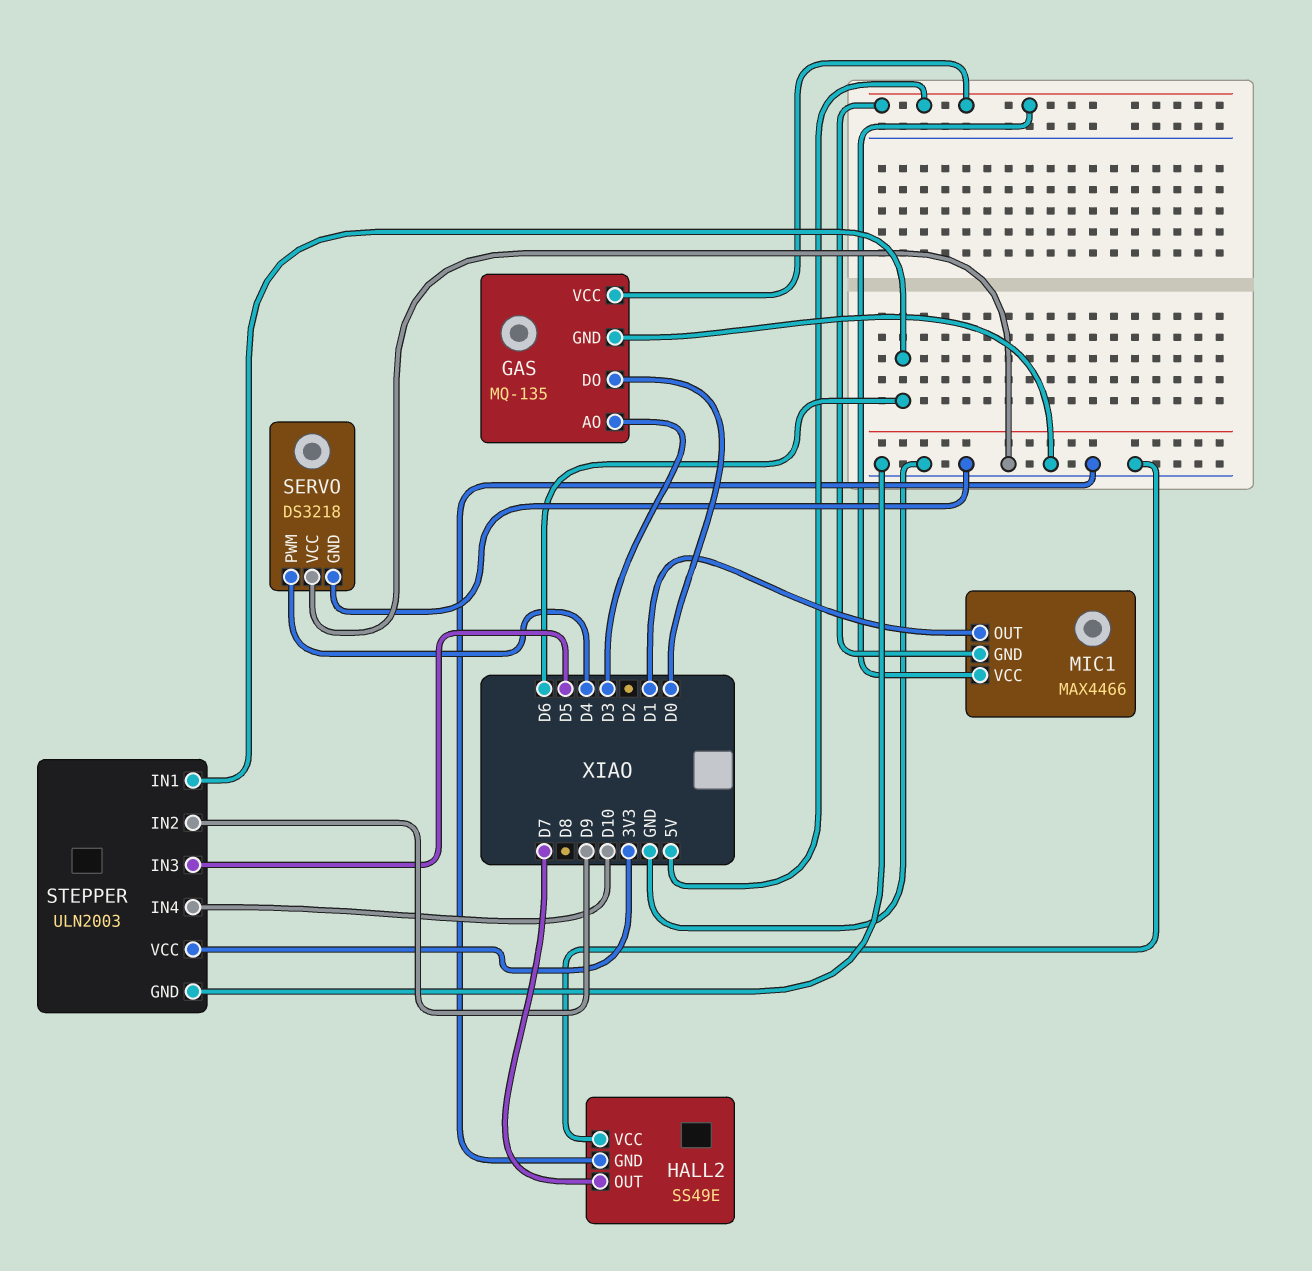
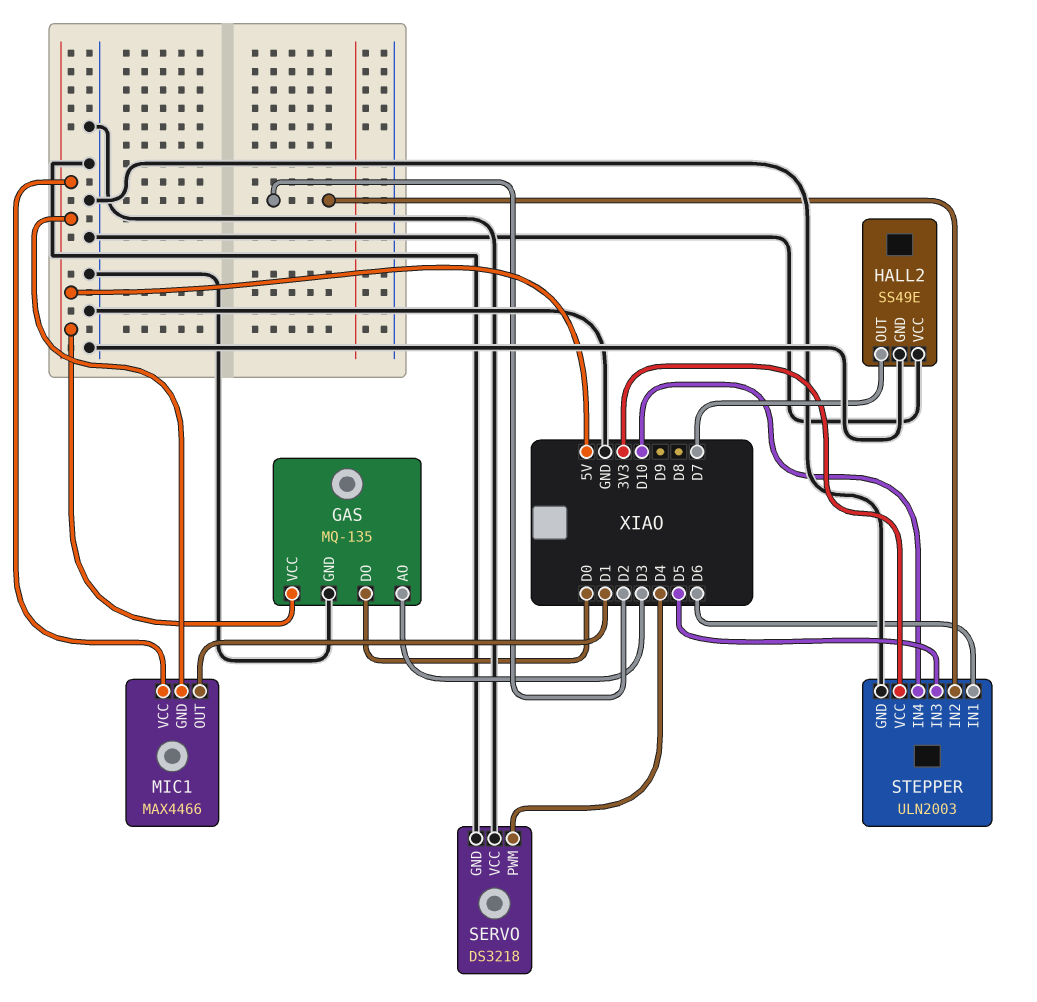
STEPPER pin IN2: D9 -> D2

